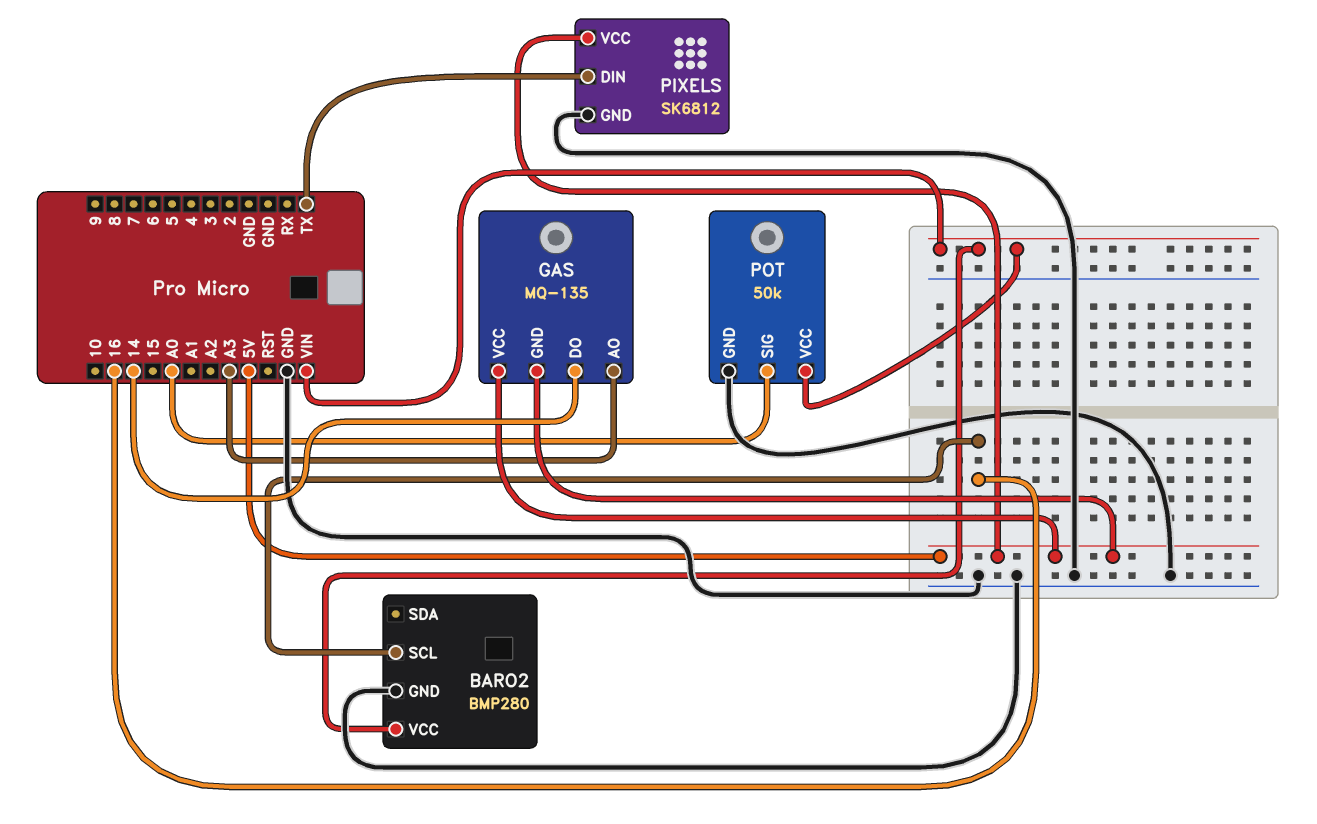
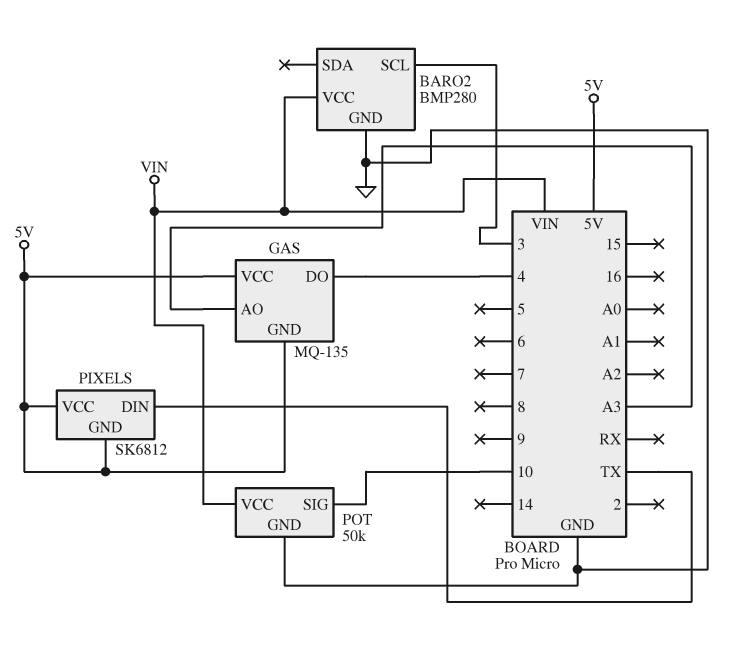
BARO2 pin SCL: 16 -> 3
GAS pin DO: 14 -> 4
PIXELS pin GND: GND -> 5V
POT pin SIG: A0 -> 10

